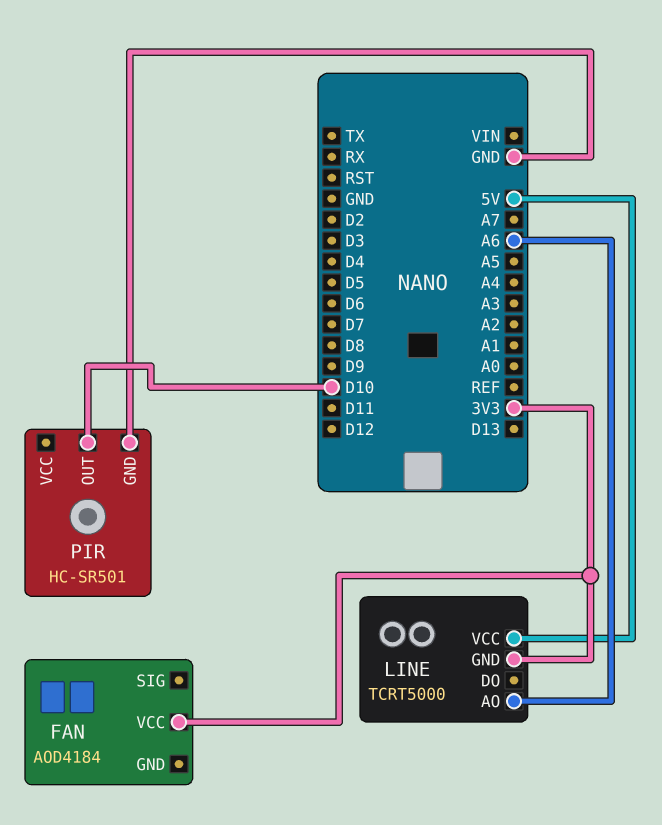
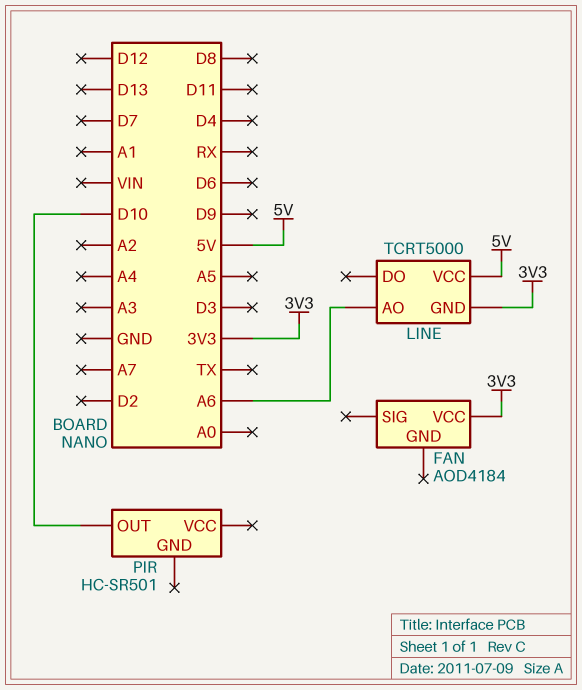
PIR pin GND: GND -> none

